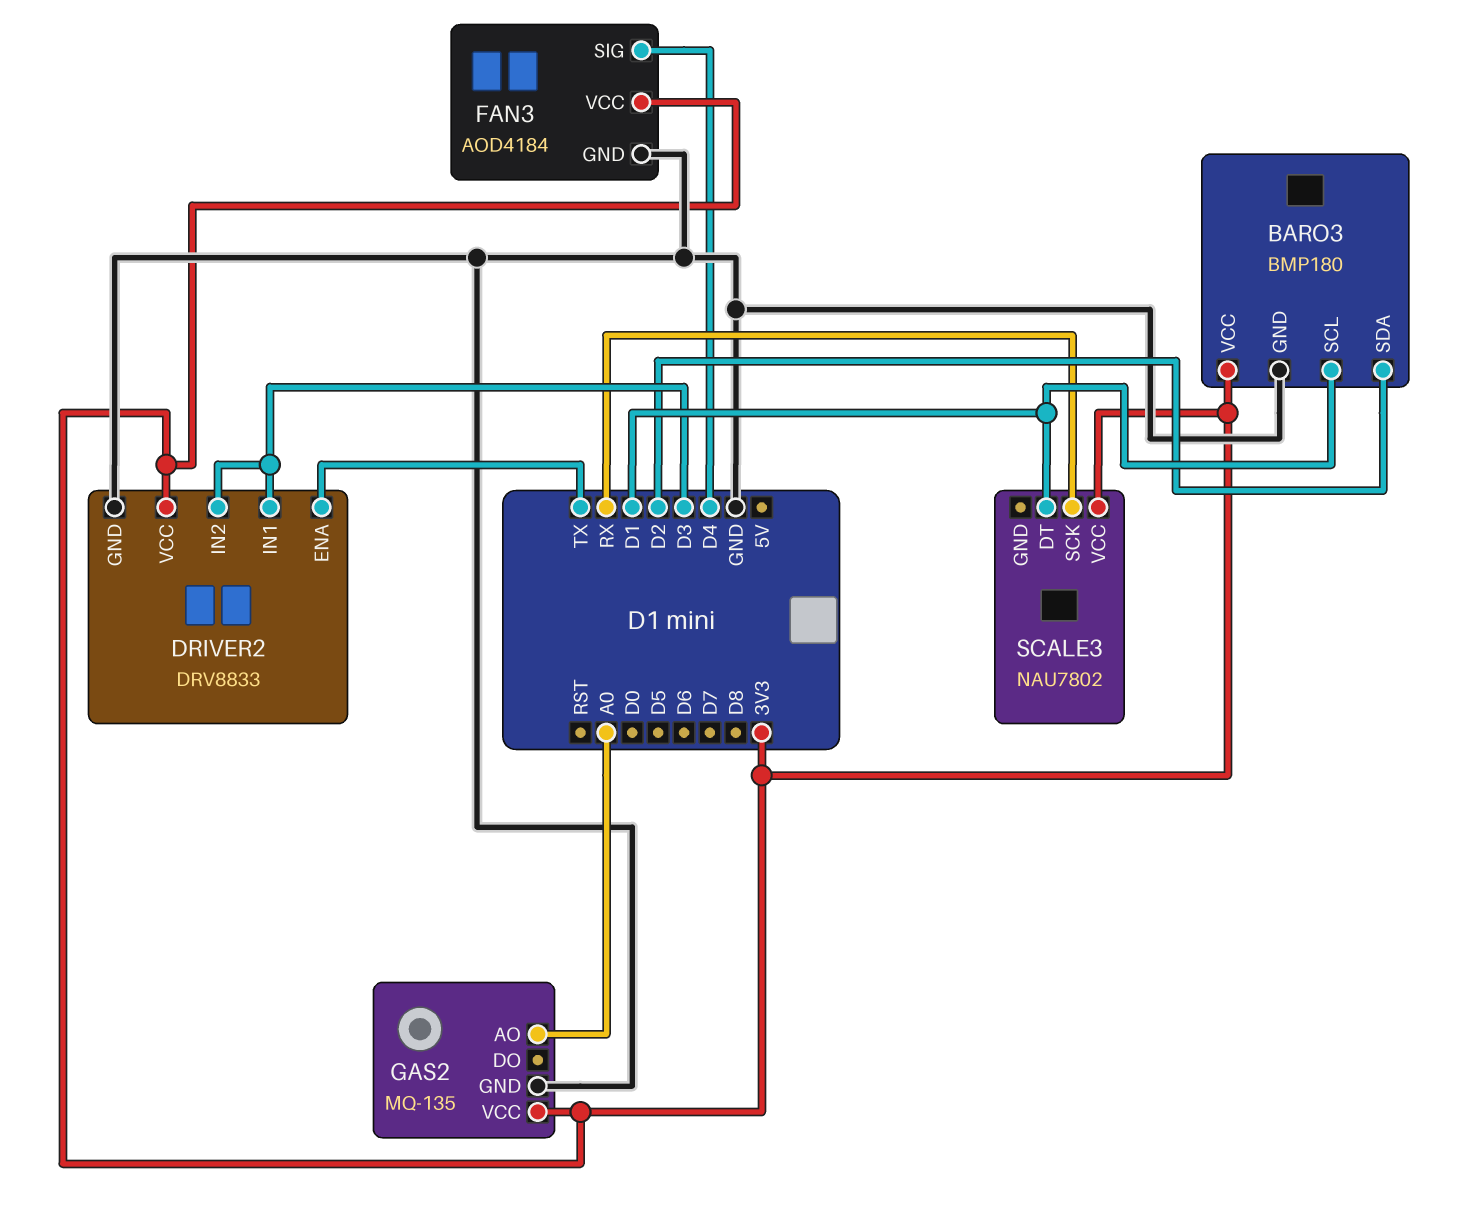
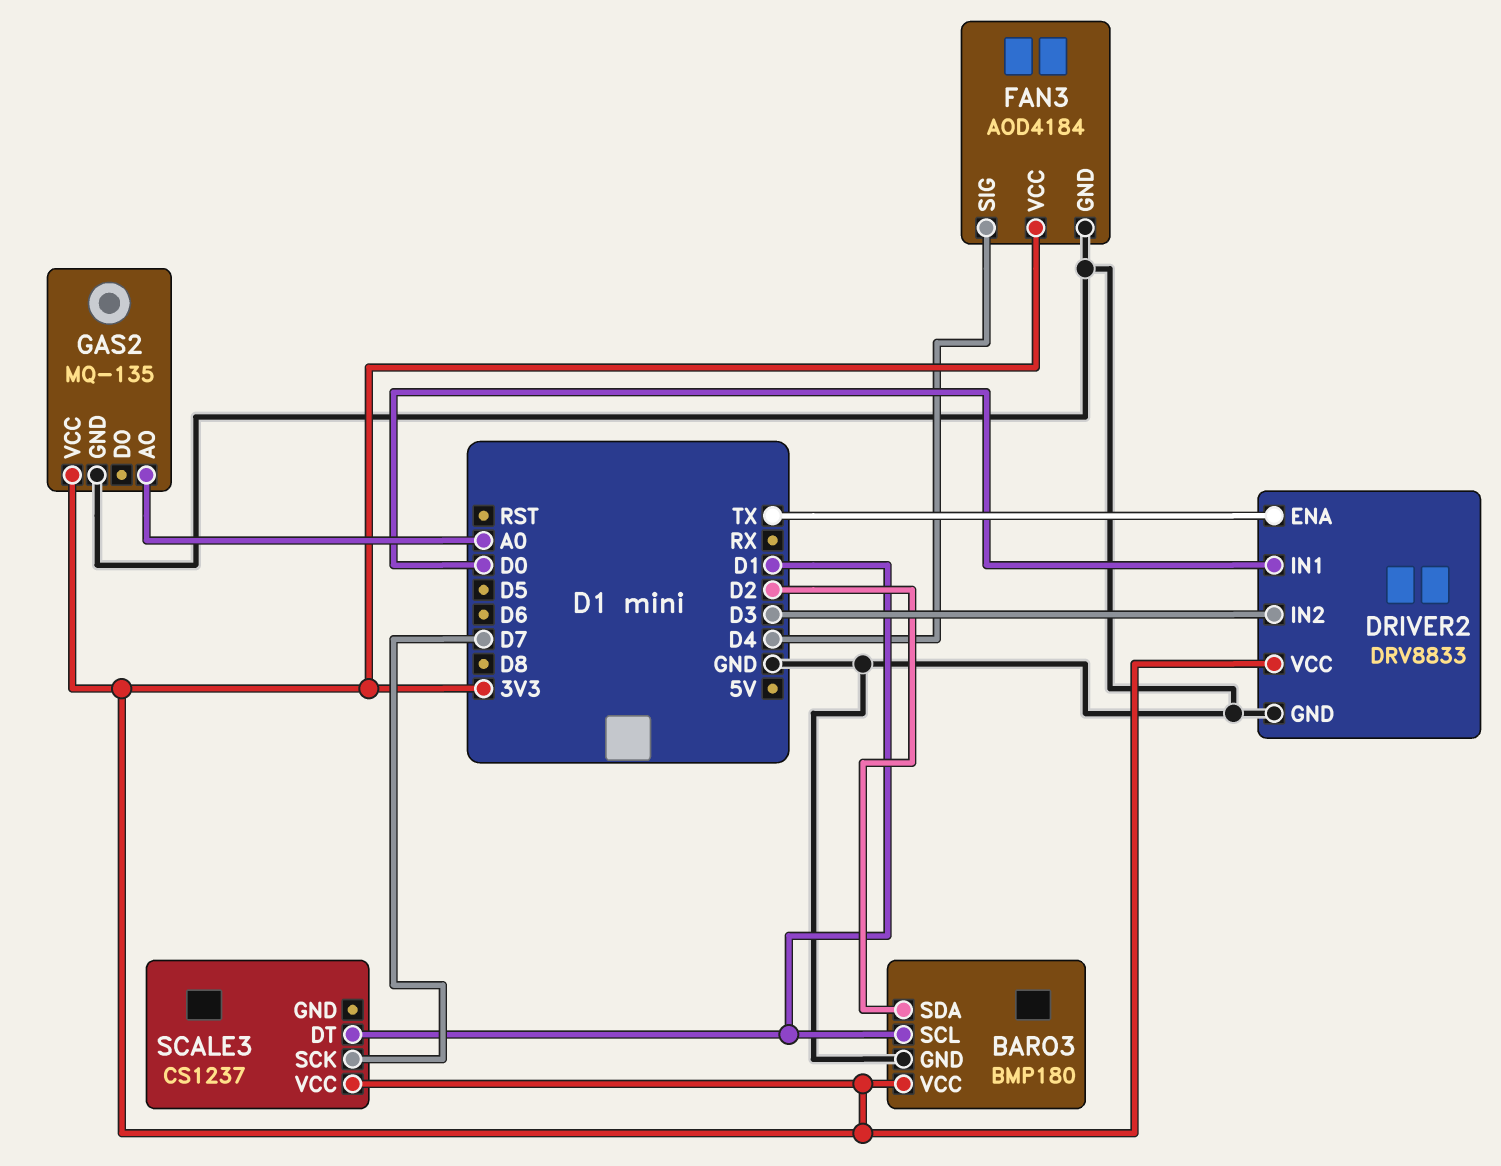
DRIVER2 pin IN1: D3 -> D0
SCALE3: NAU7802 -> CS1237
SCALE3 pin SCK: RX -> D7

